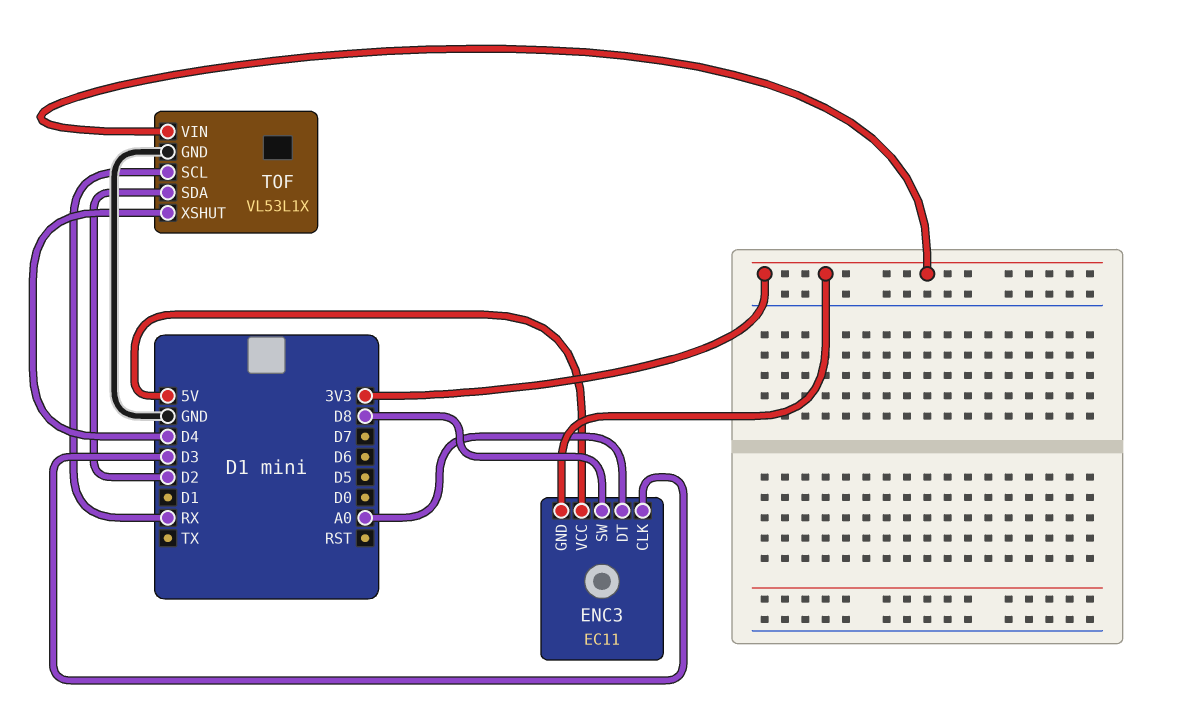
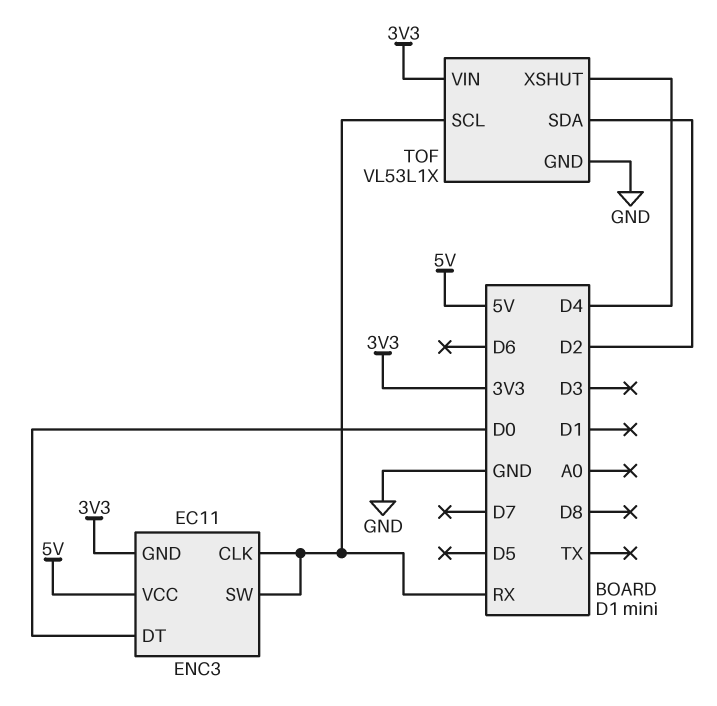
ENC3 pin CLK: D3 -> RX
ENC3 pin DT: A0 -> D0
ENC3 pin SW: D8 -> RX

